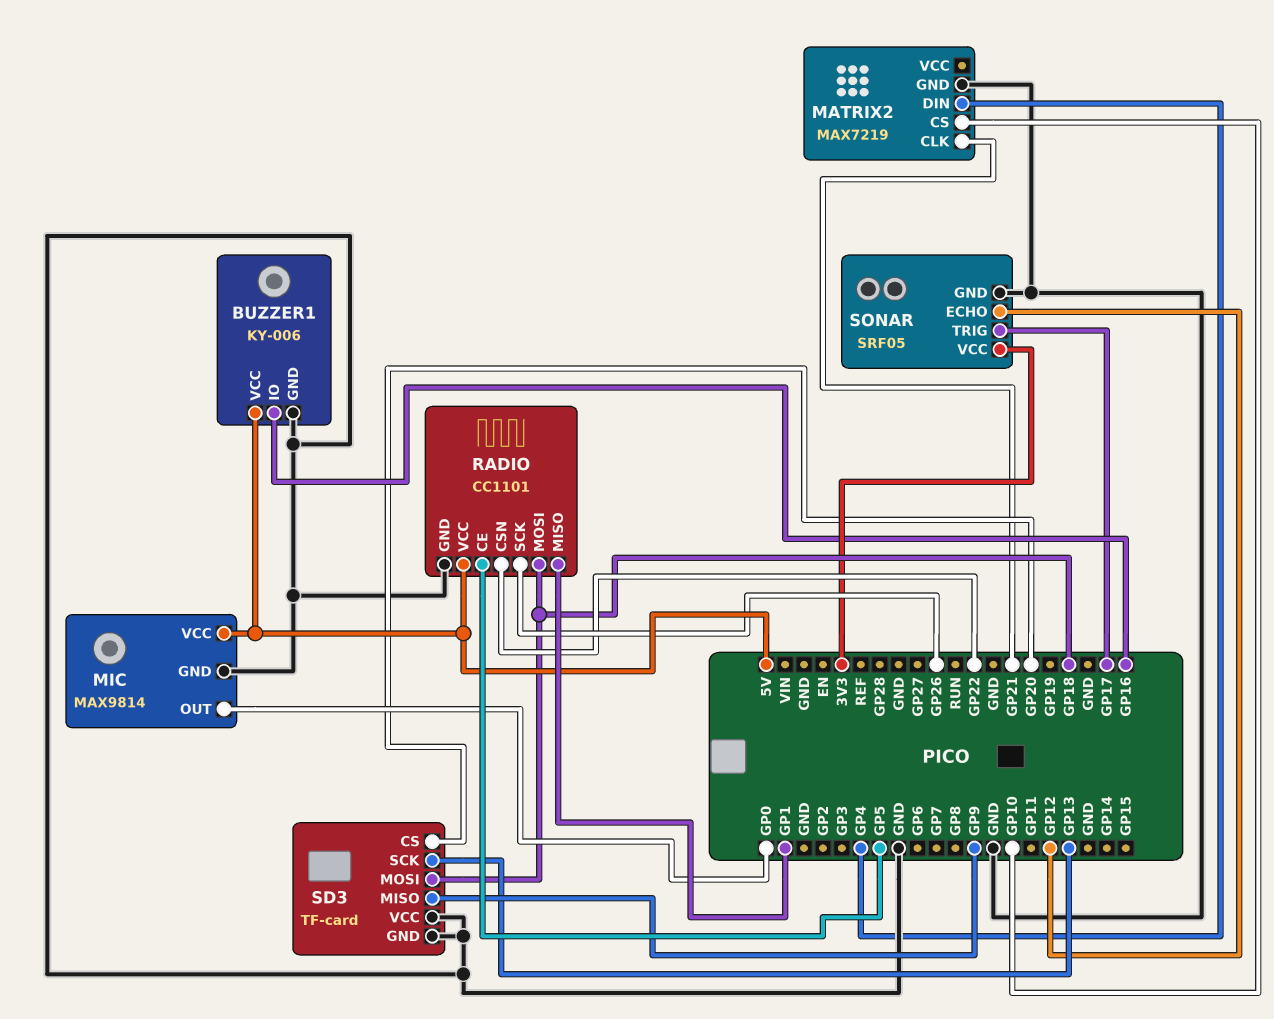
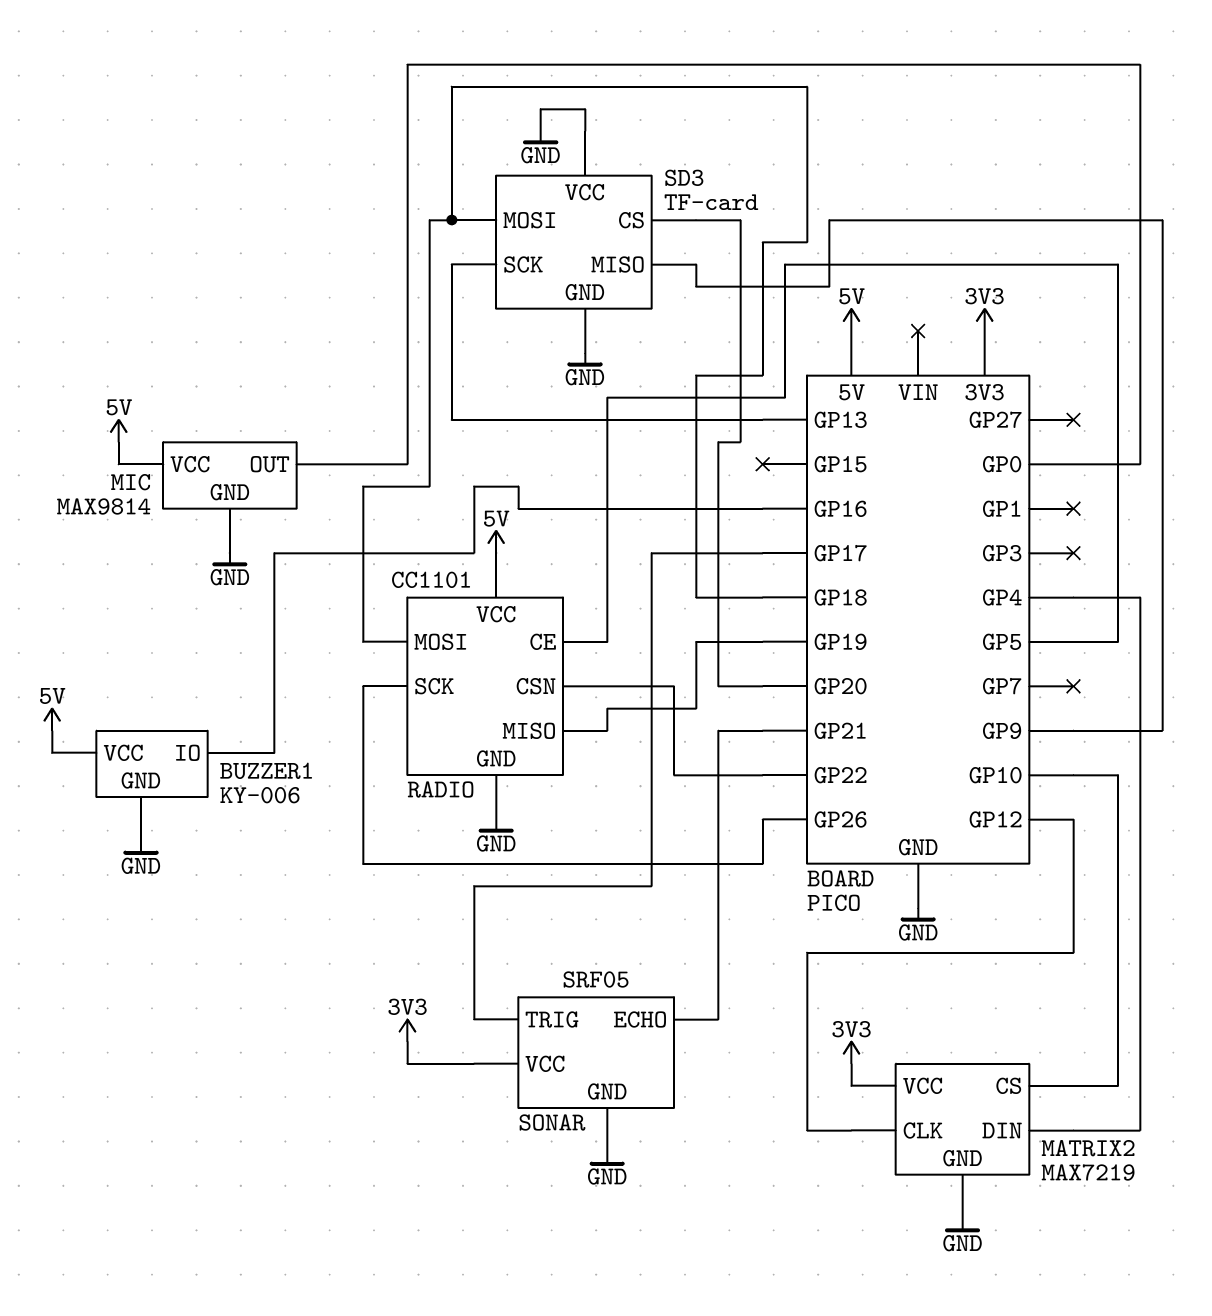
MATRIX2 pin CLK: GP21 -> GP12
MATRIX2 pin VCC: none -> 3V3
RADIO pin MISO: GP1 -> GP19
SONAR pin ECHO: GP12 -> GP21

